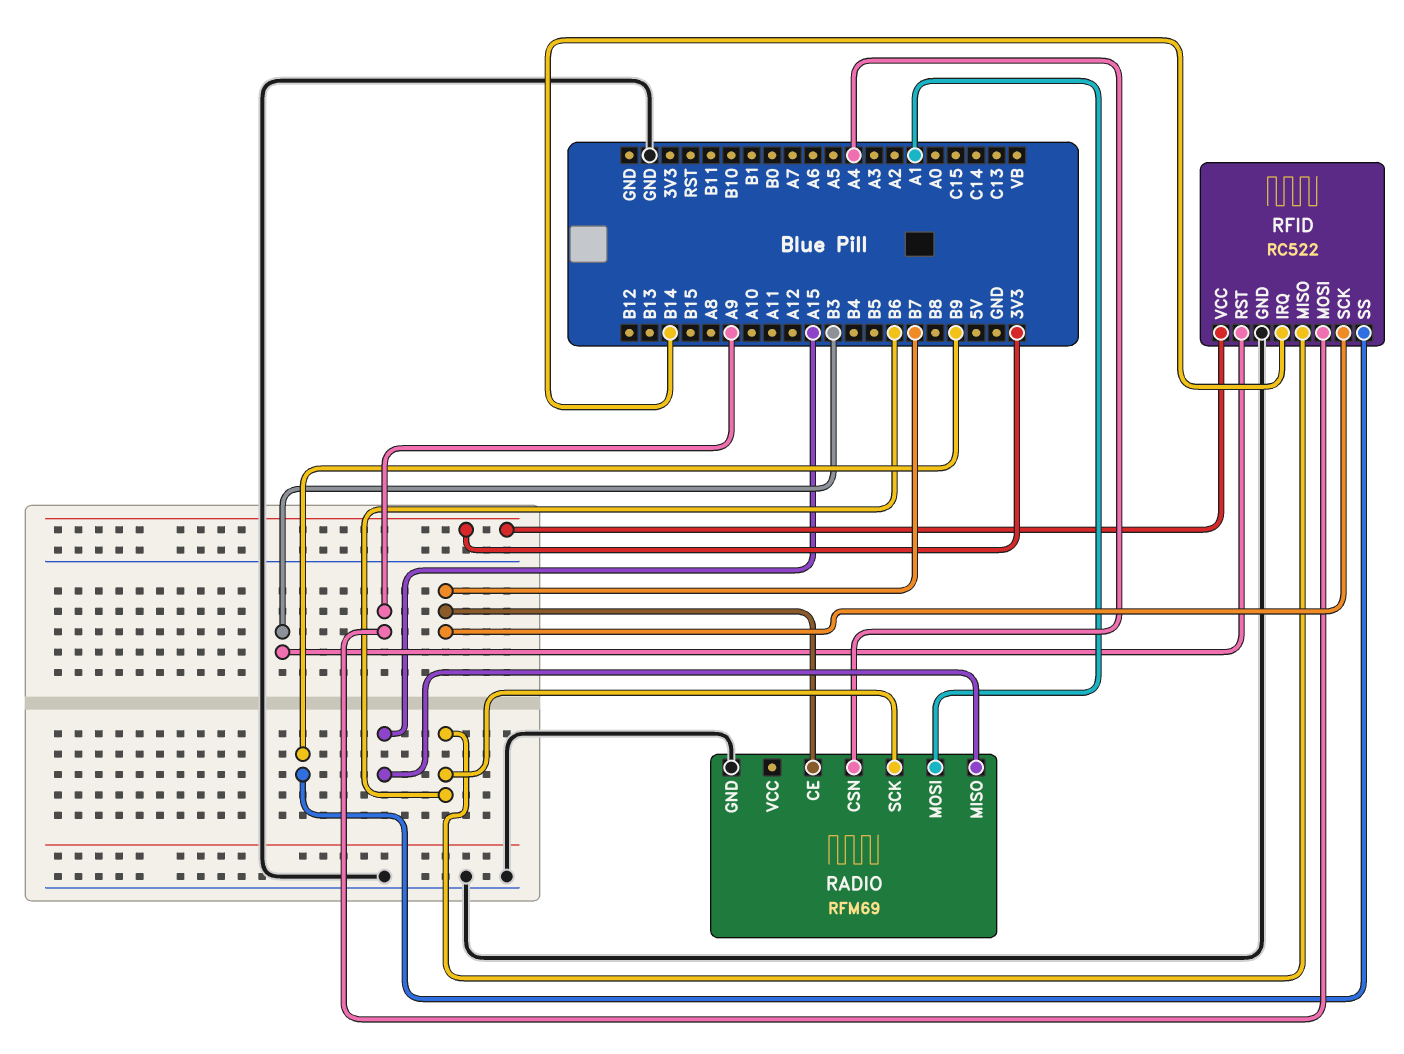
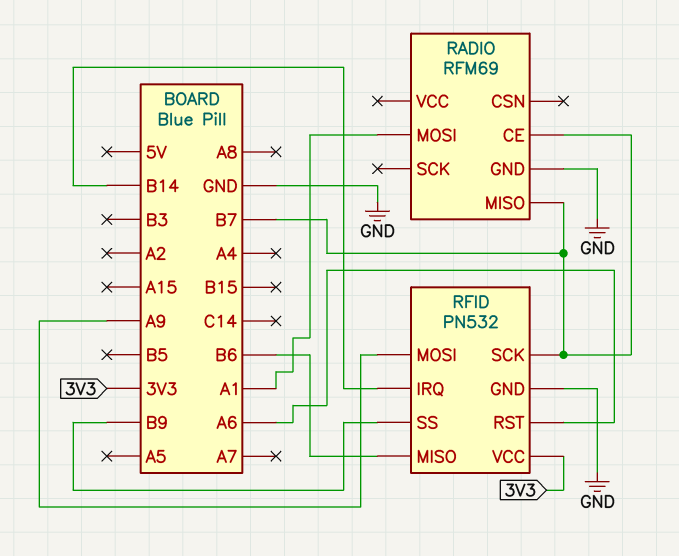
RADIO pin CSN: A4 -> none
RADIO pin MISO: A15 -> B7
RADIO pin SCK: B6 -> none
RFID: RC522 -> PN532
RFID pin RST: B3 -> A6

